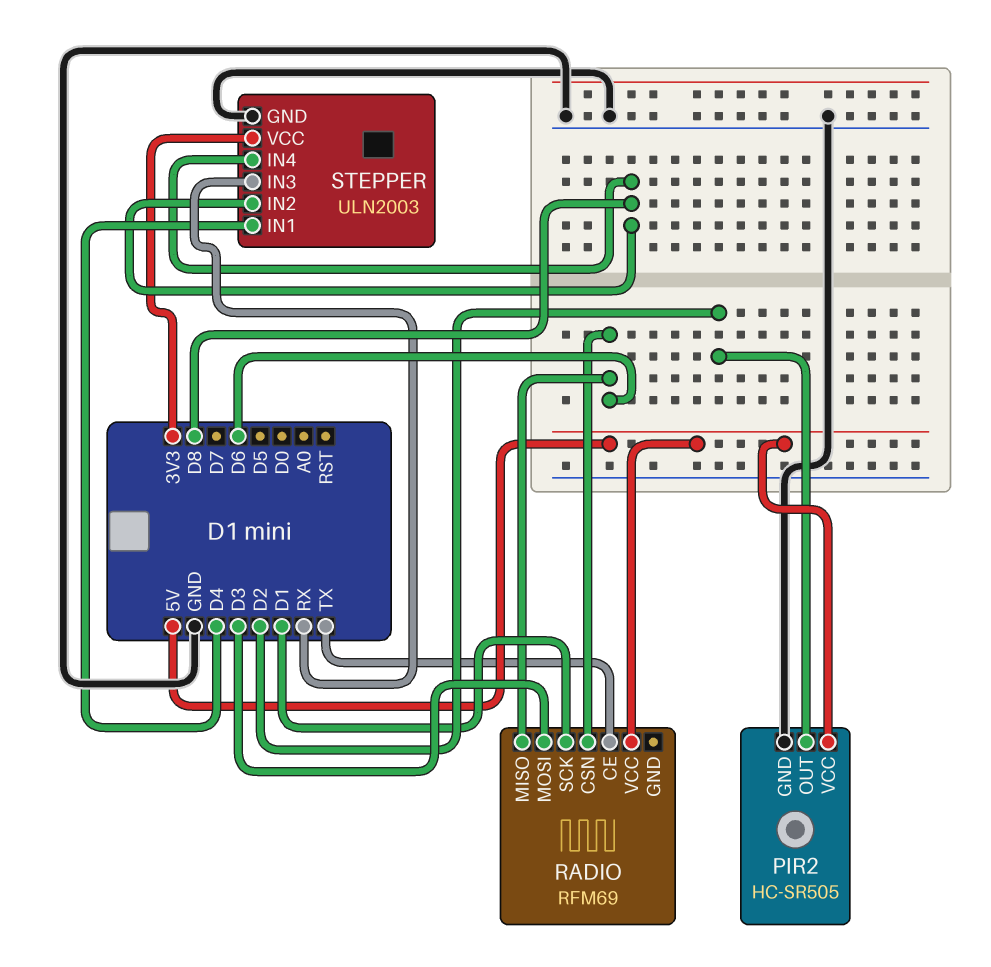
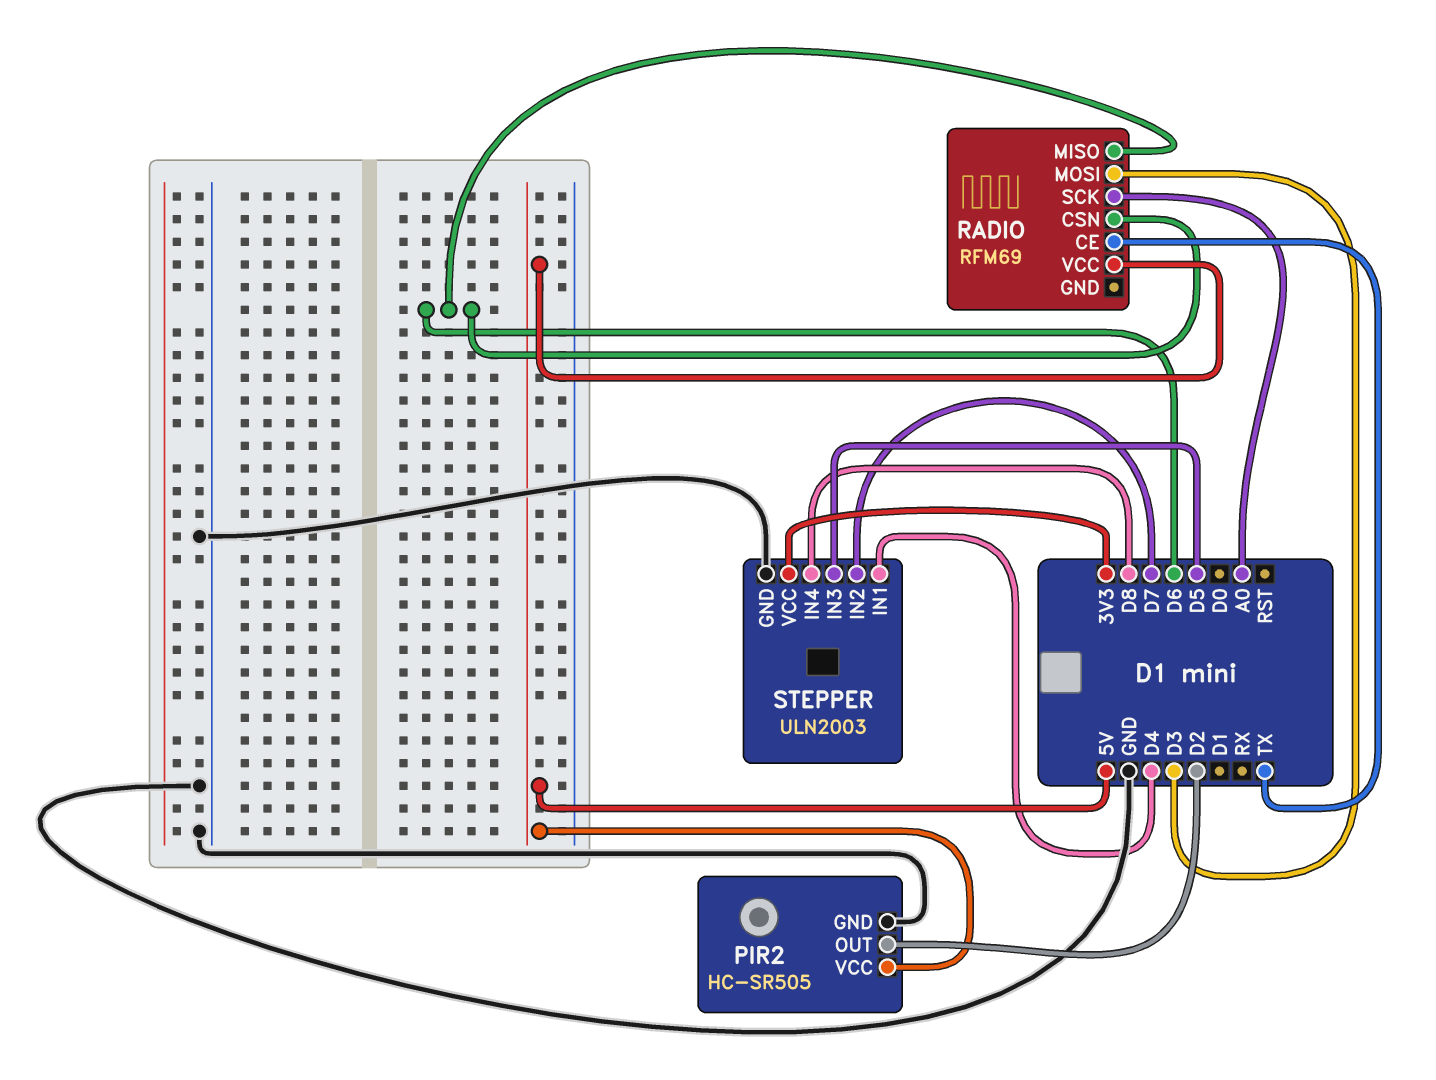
RADIO pin SCK: D1 -> A0
STEPPER pin IN2: D8 -> D7
STEPPER pin IN3: RX -> D5

